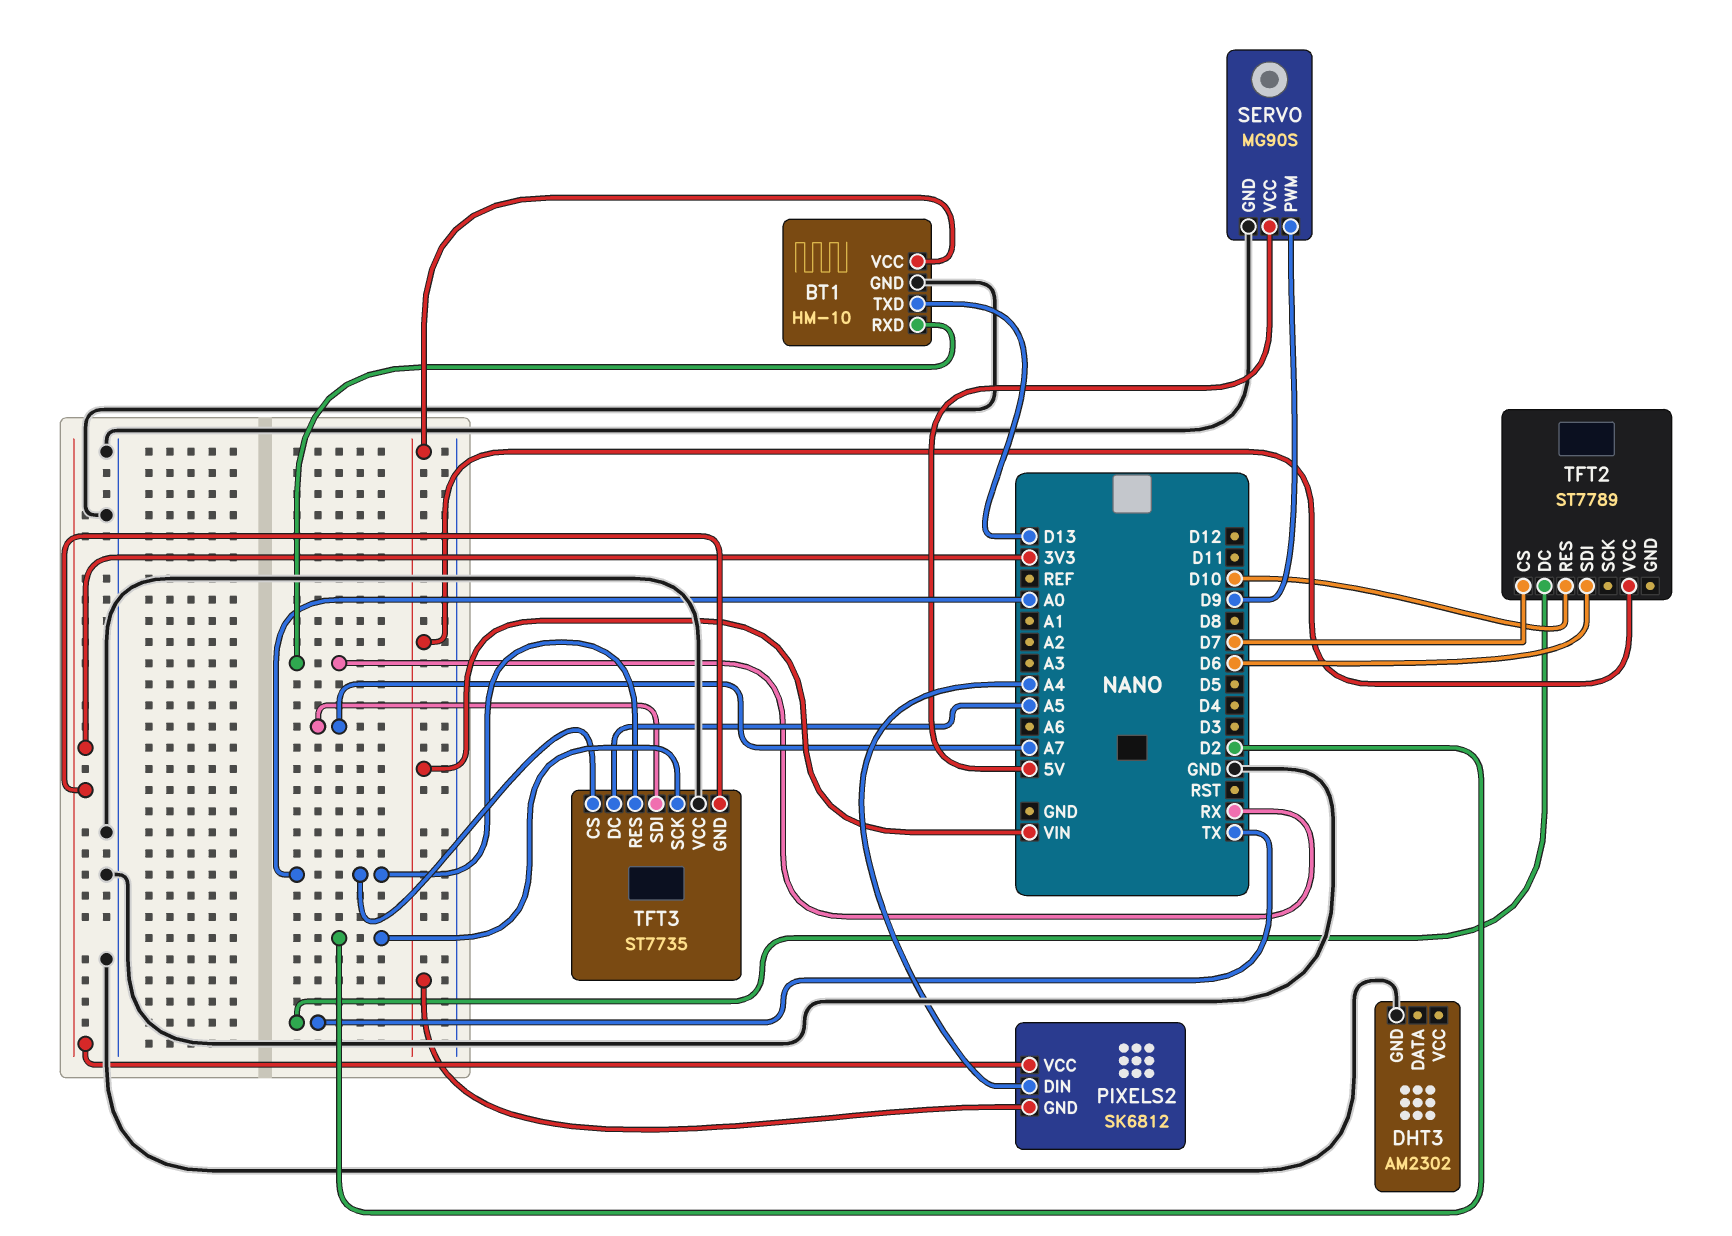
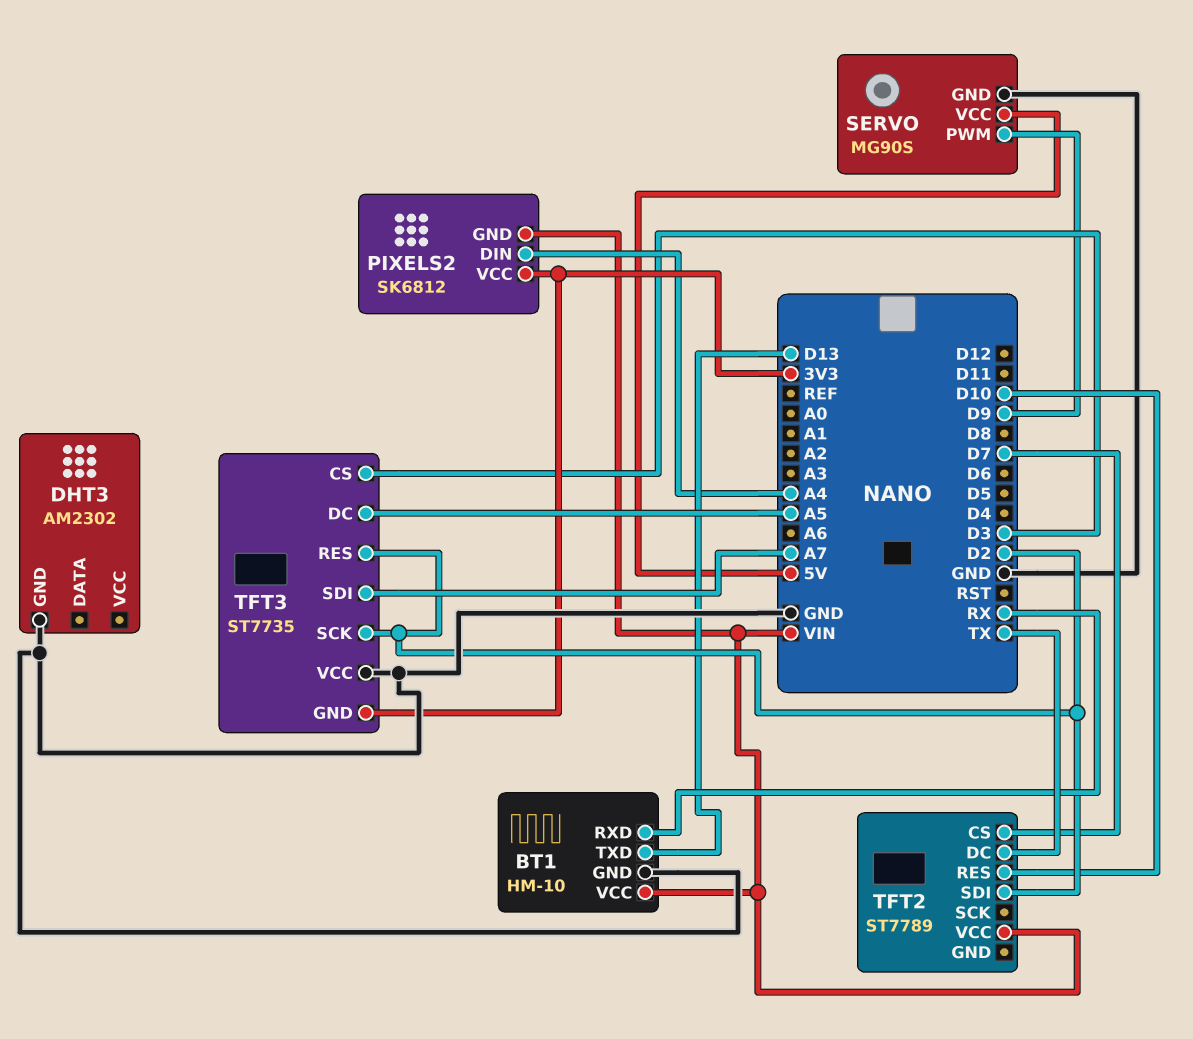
TFT2 pin SDI: D6 -> D2
TFT3 pin CS: A0 -> D3
TFT3 pin RES: A0 -> D2

